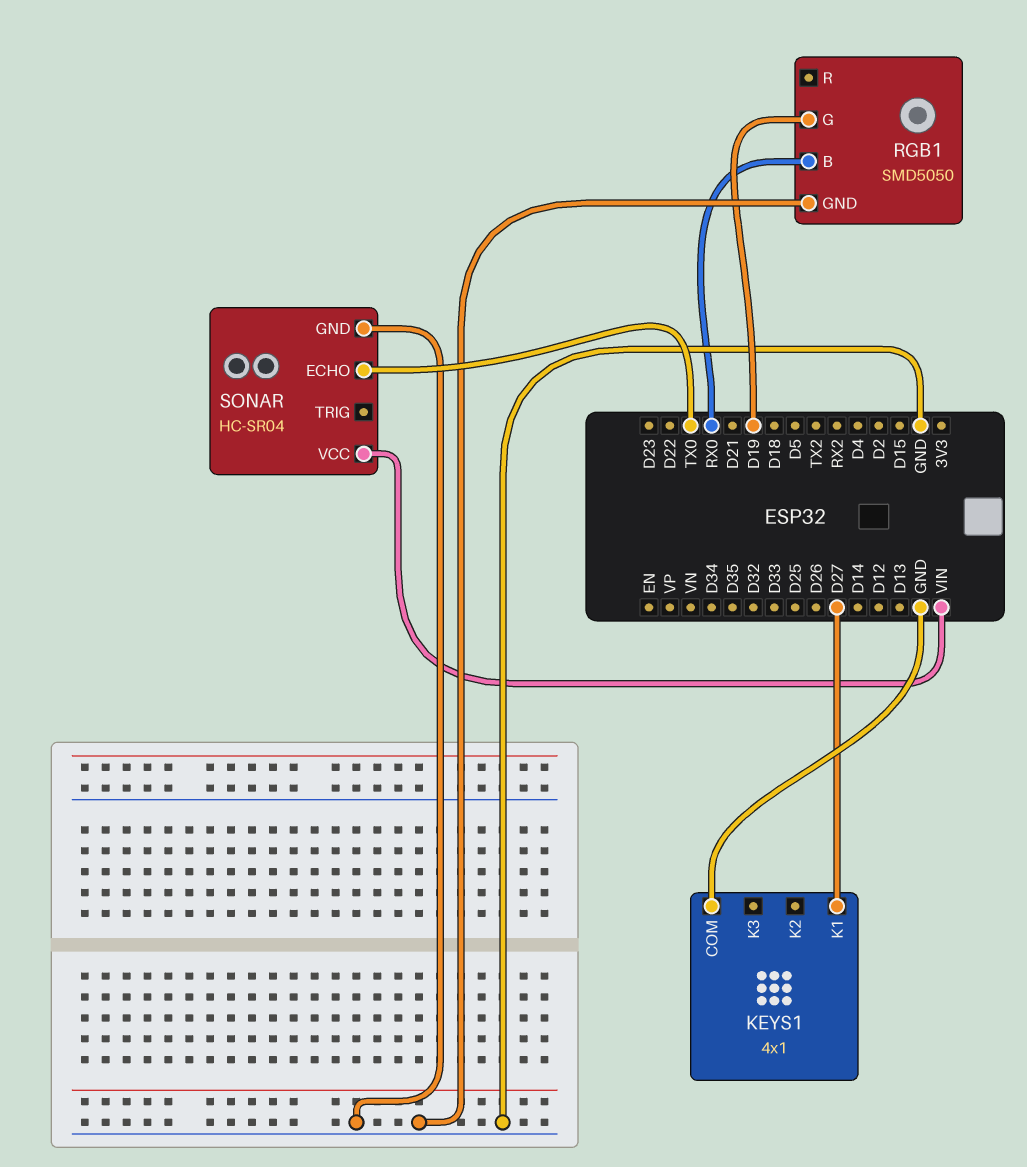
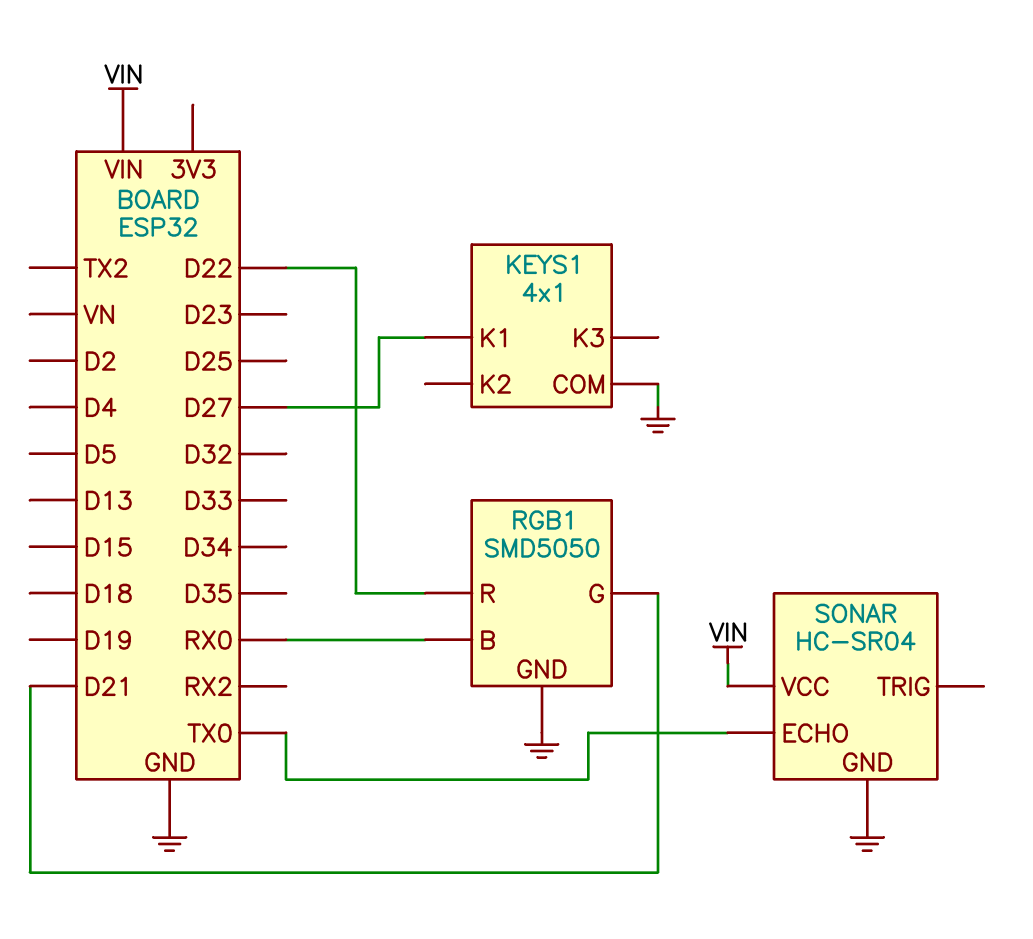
RGB1 pin G: D19 -> D21
RGB1 pin R: none -> D22

